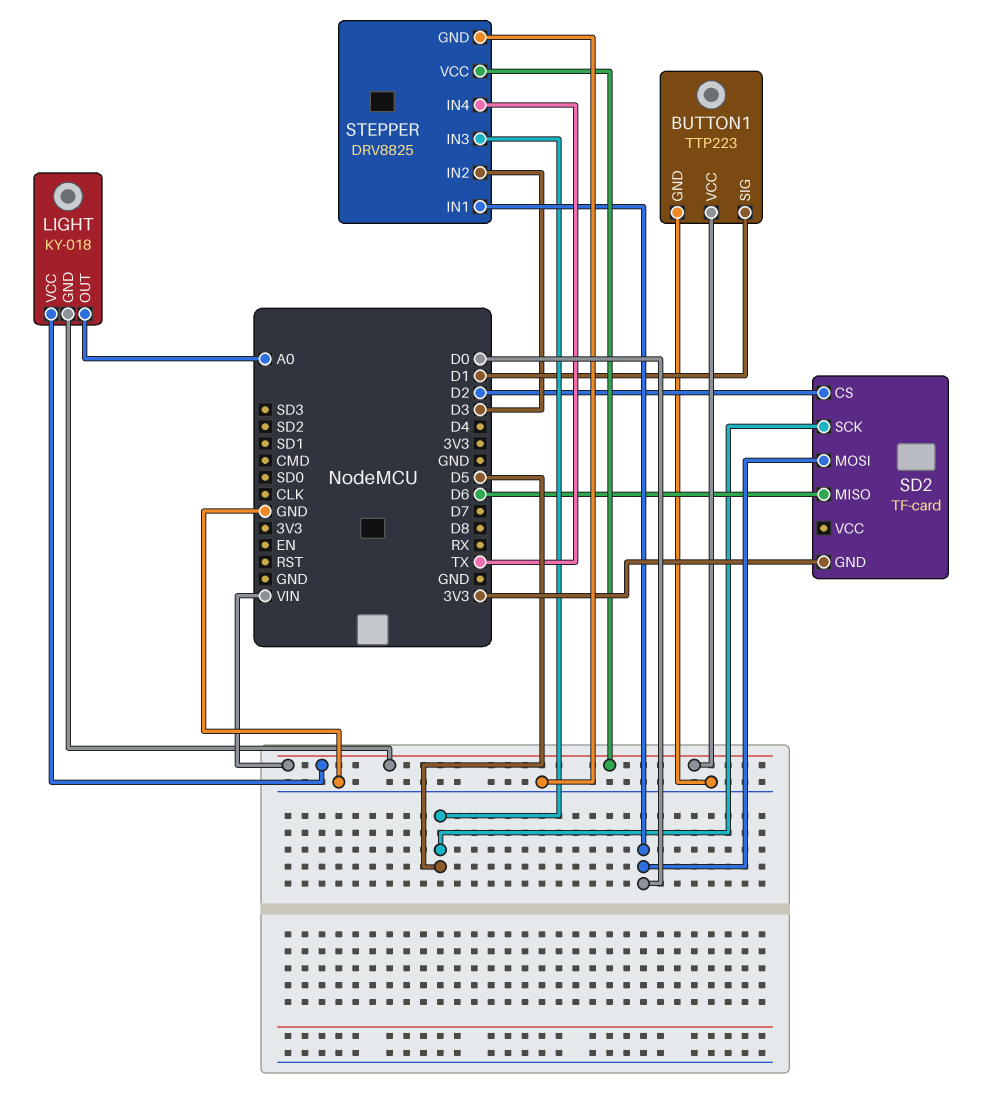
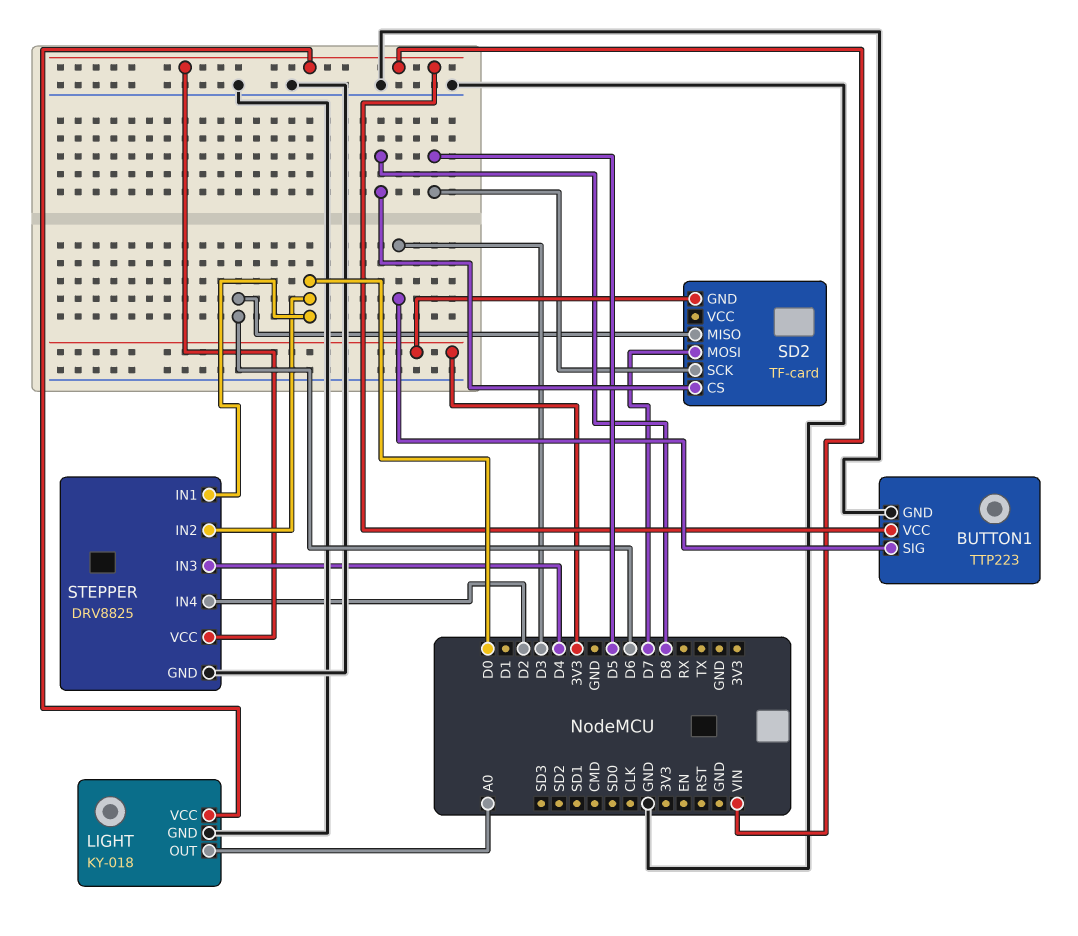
BUTTON1 pin SIG: D1 -> D3
LIGHT pin GND: VIN -> GND
SD2 pin CS: D2 -> D8
SD2 pin MOSI: D0 -> D7
STEPPER pin IN2: D3 -> D0
STEPPER pin IN3: D5 -> D4
STEPPER pin IN4: TX -> D2

